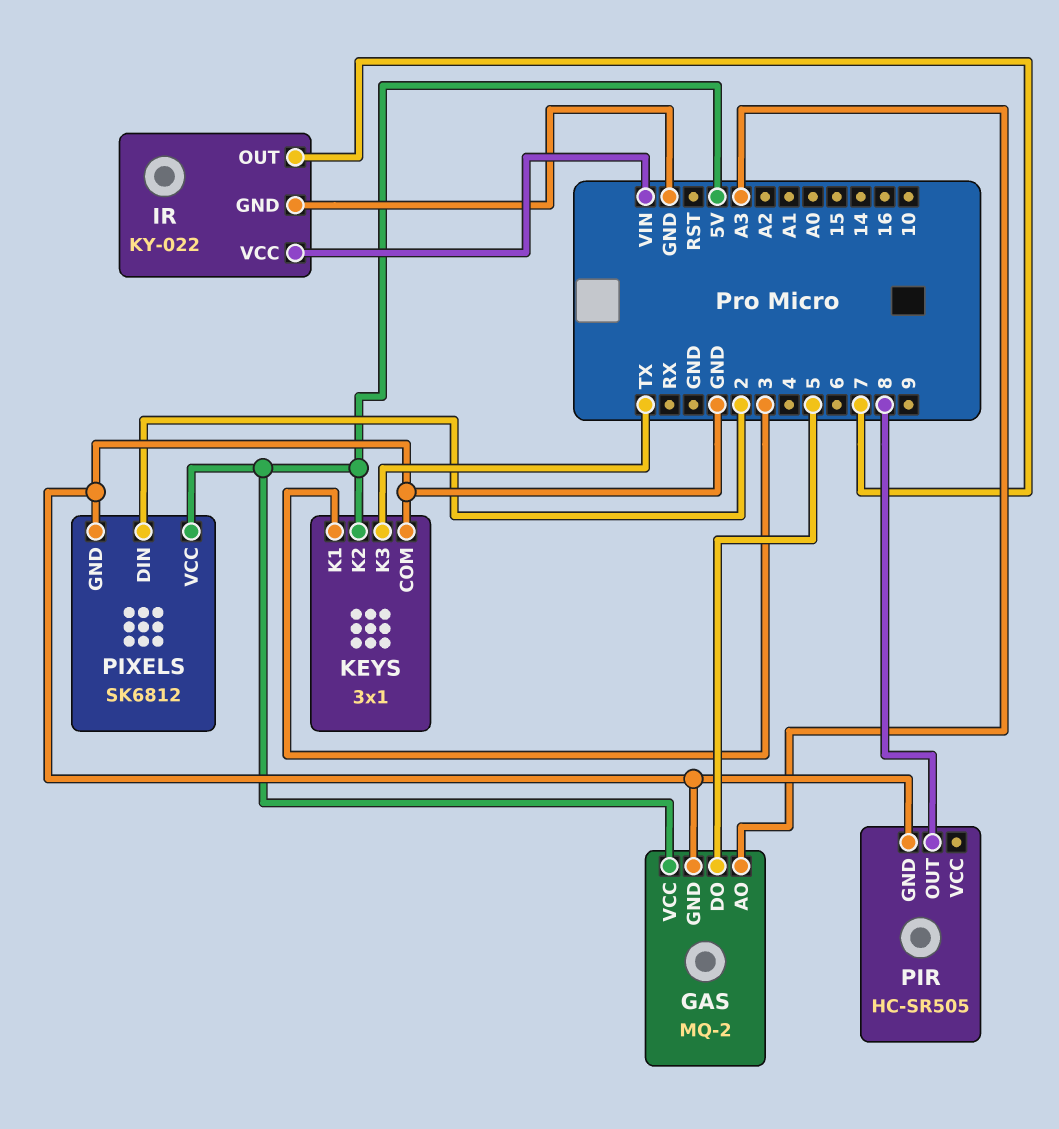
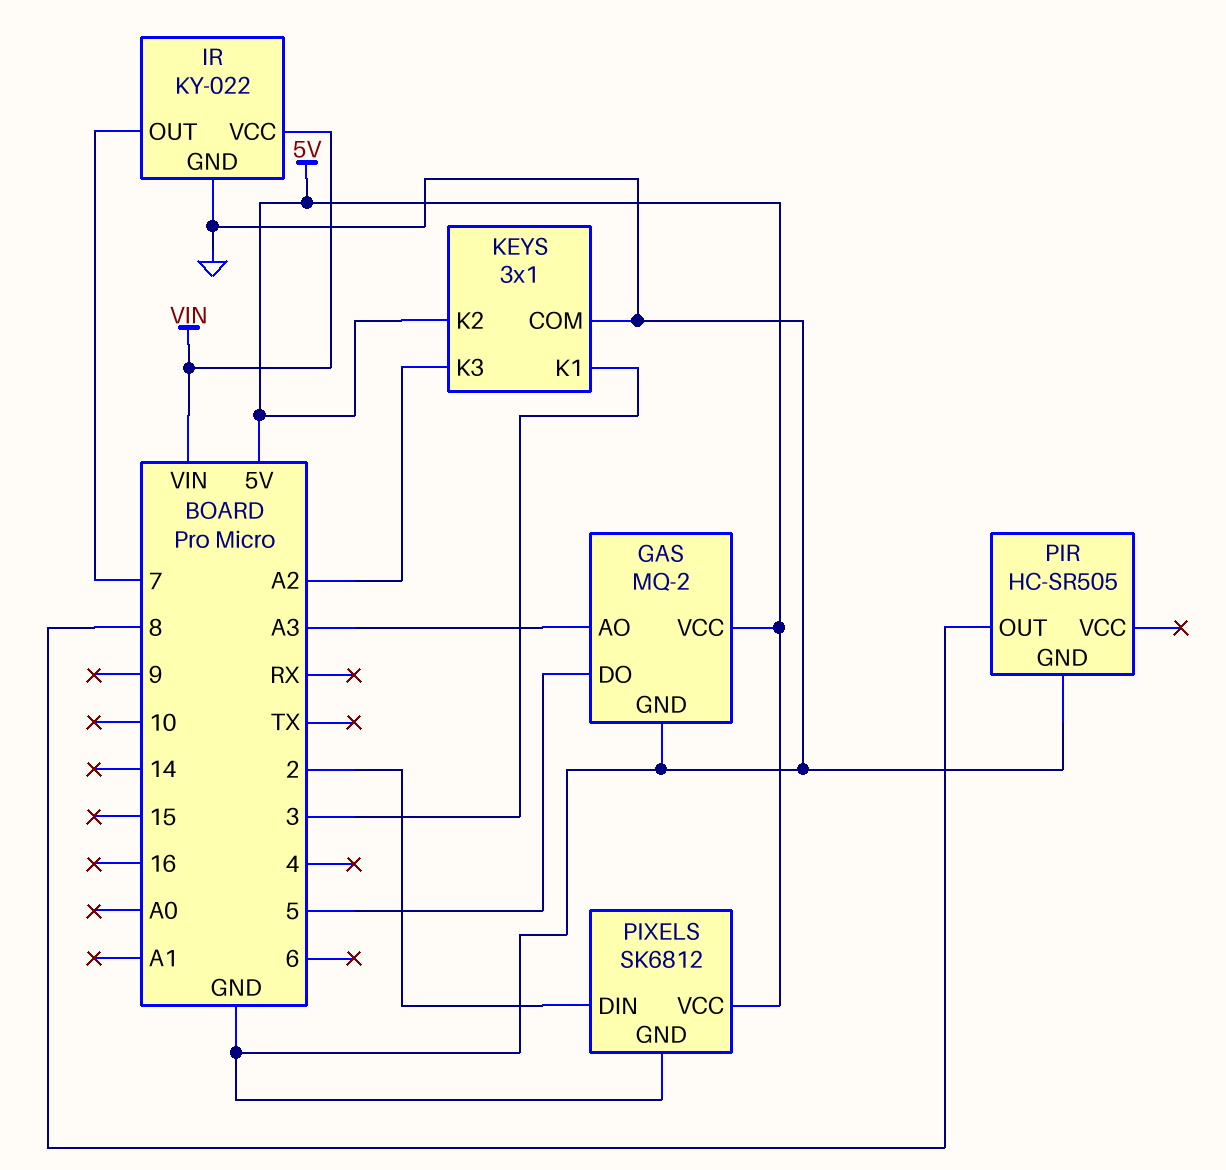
KEYS pin K3: TX -> A2

